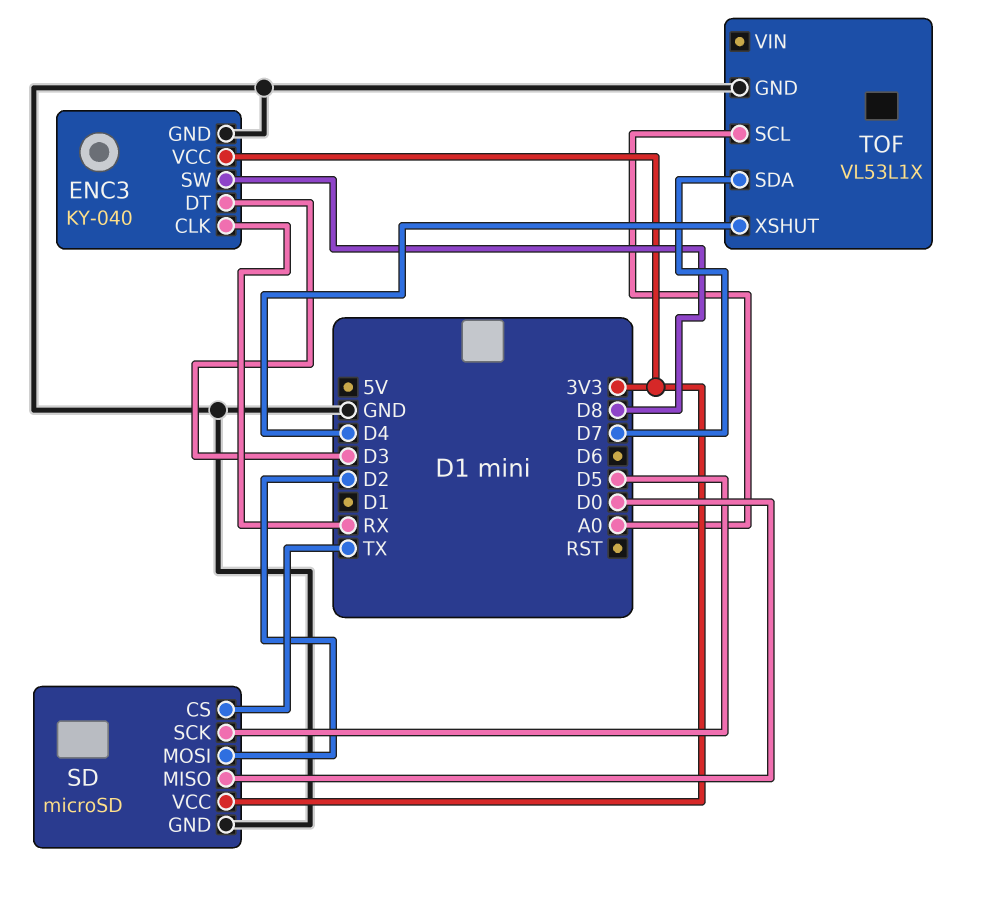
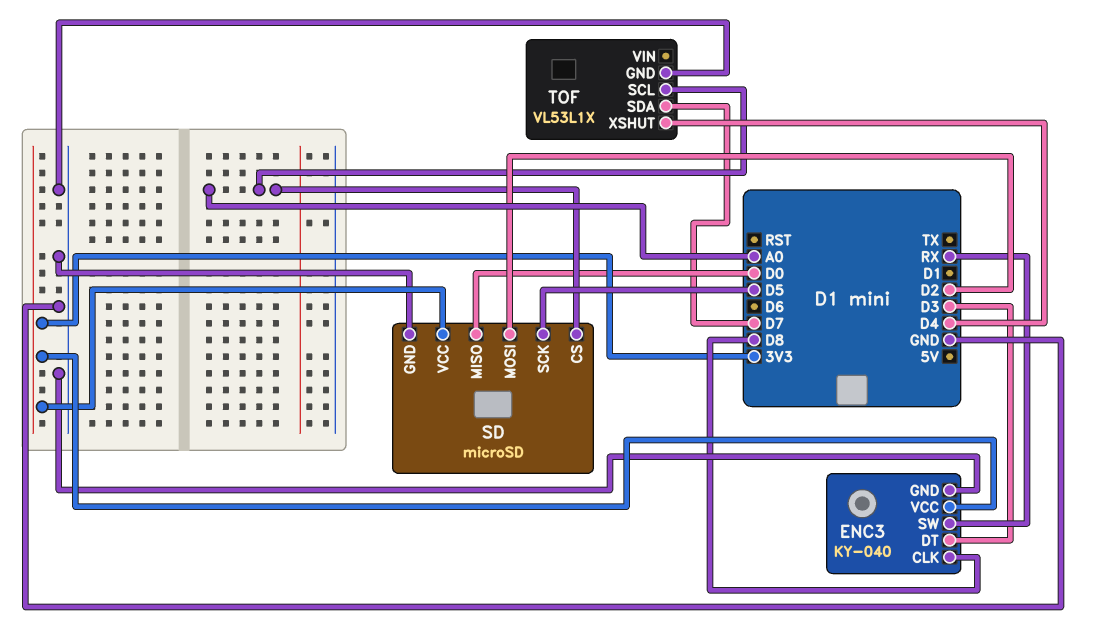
ENC3 pin CLK: RX -> D8
ENC3 pin SW: D8 -> RX
SD pin CS: TX -> A0

